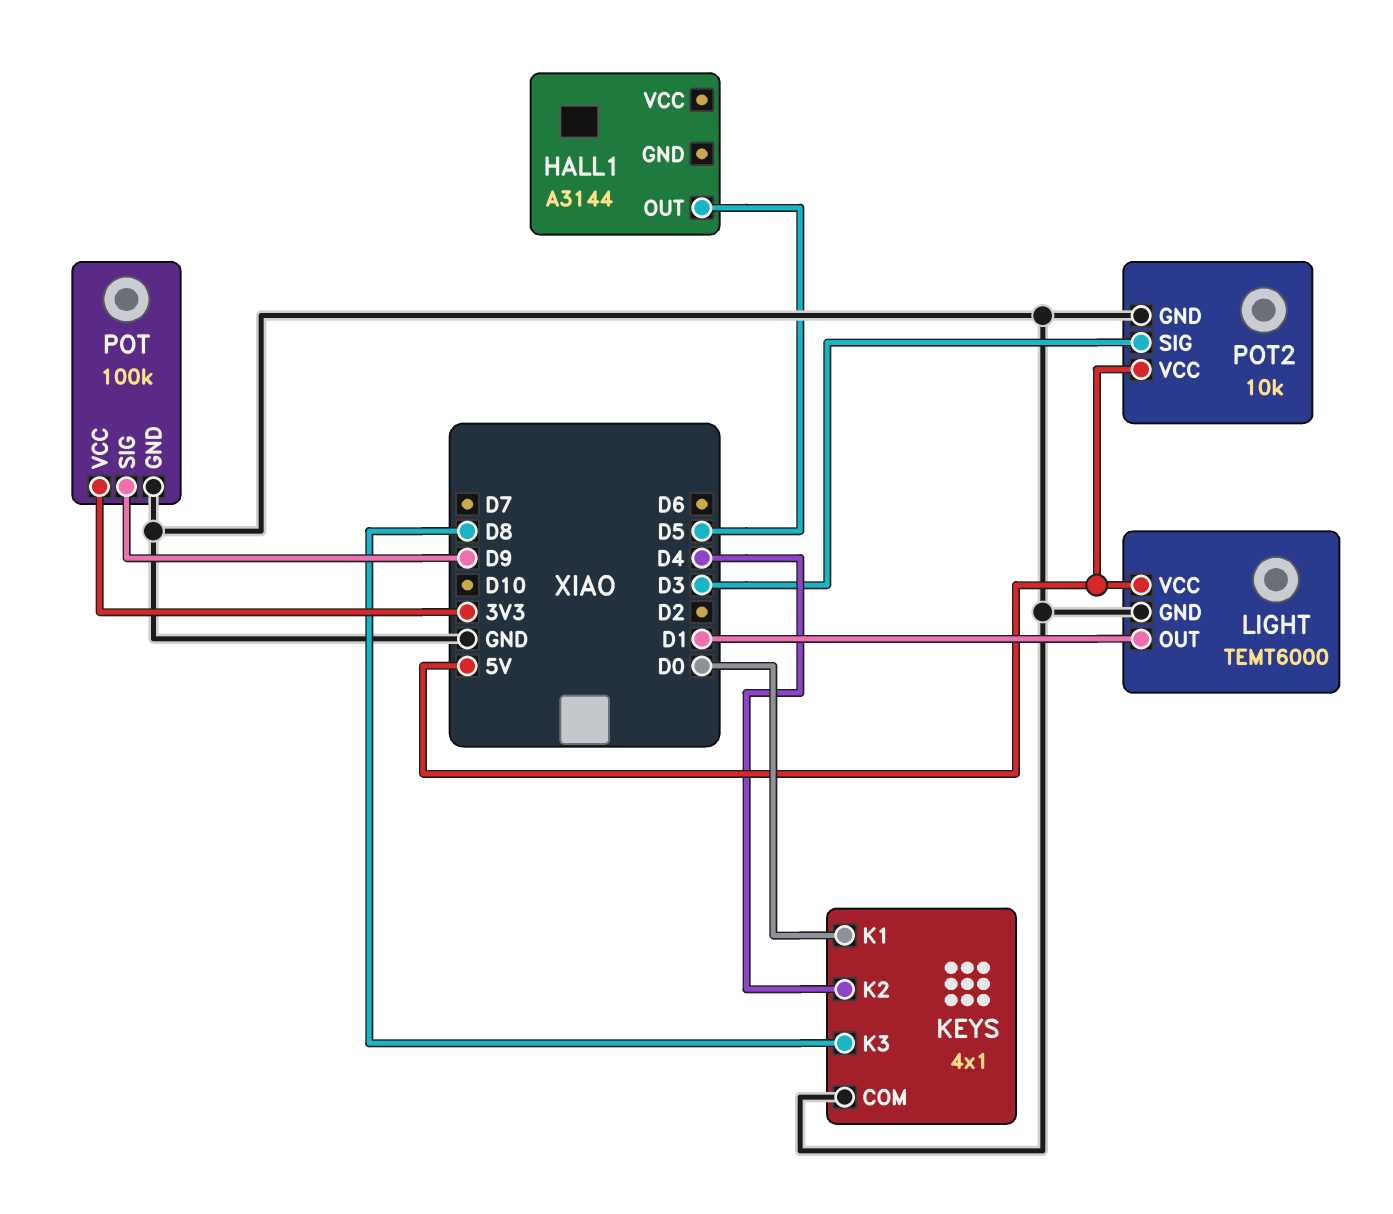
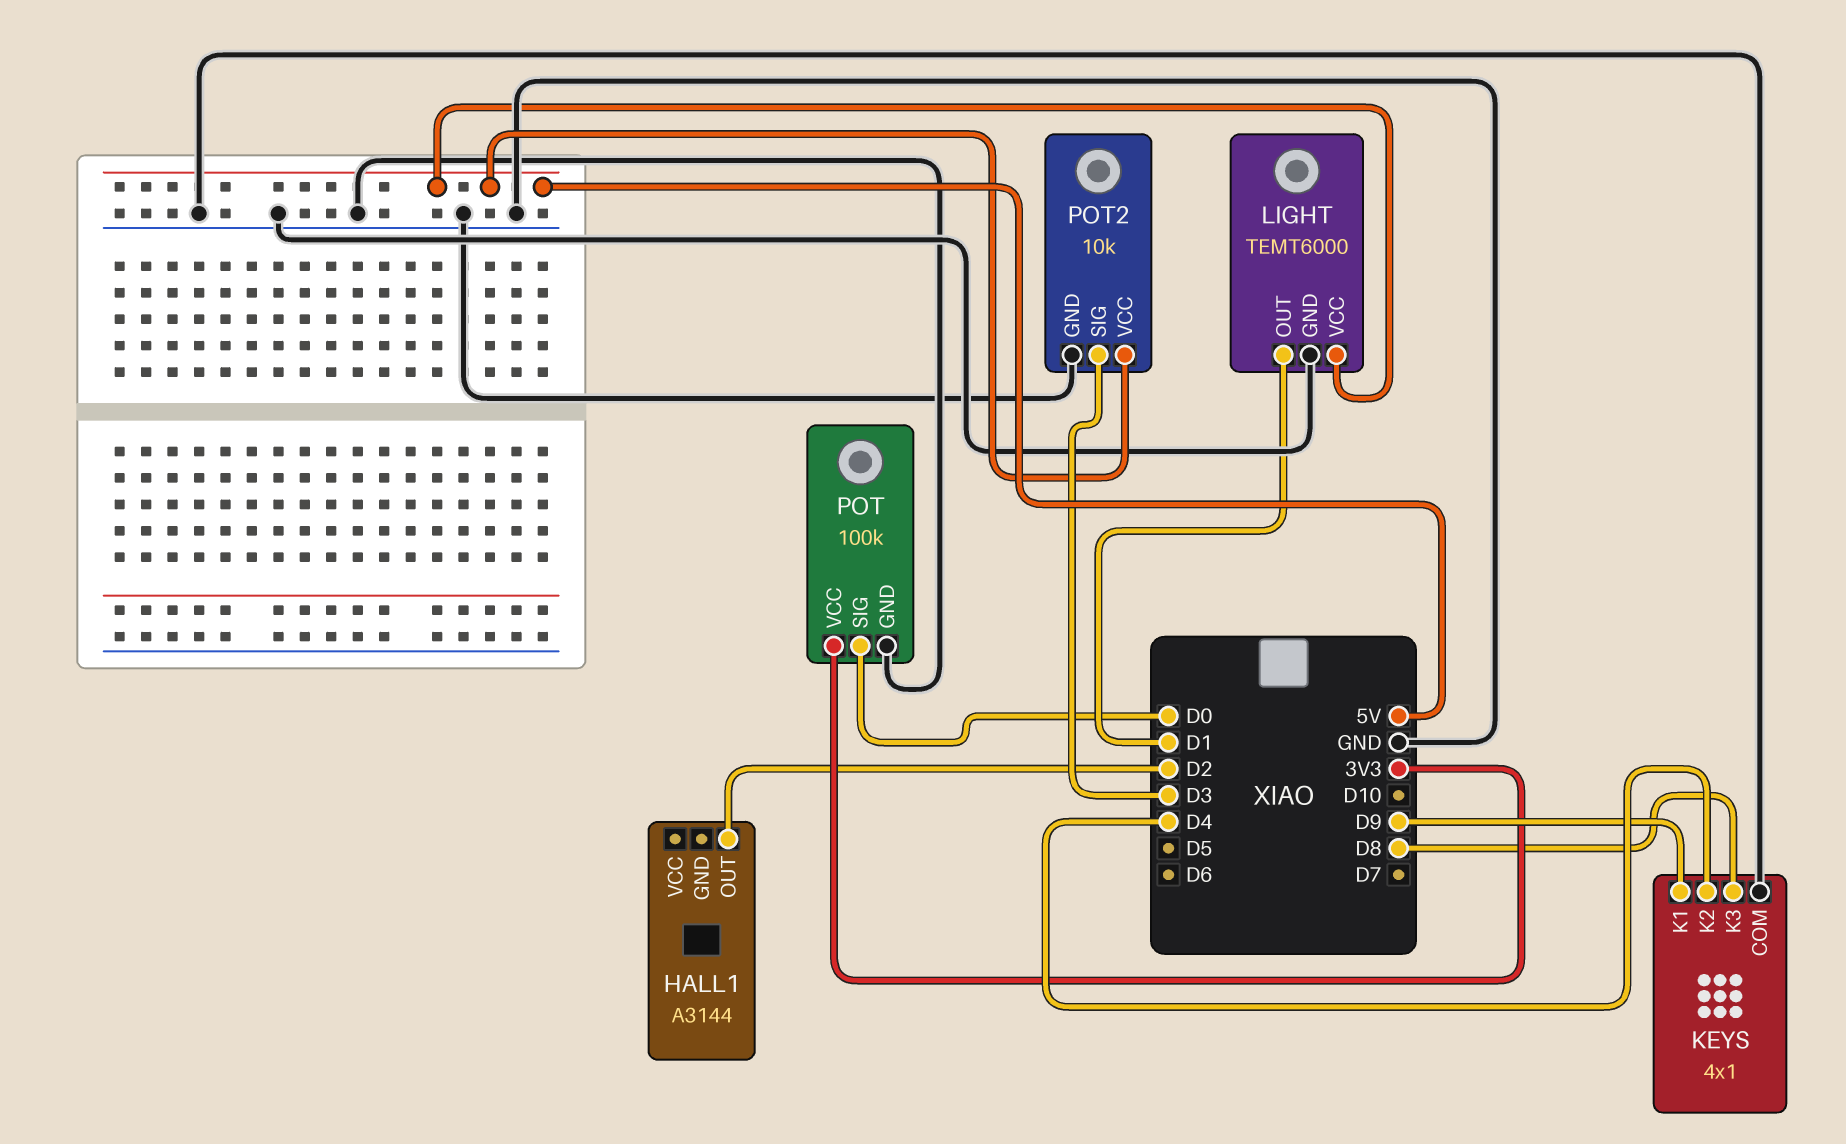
HALL1 pin OUT: D5 -> D2
KEYS pin K1: D0 -> D9
POT pin SIG: D9 -> D0

